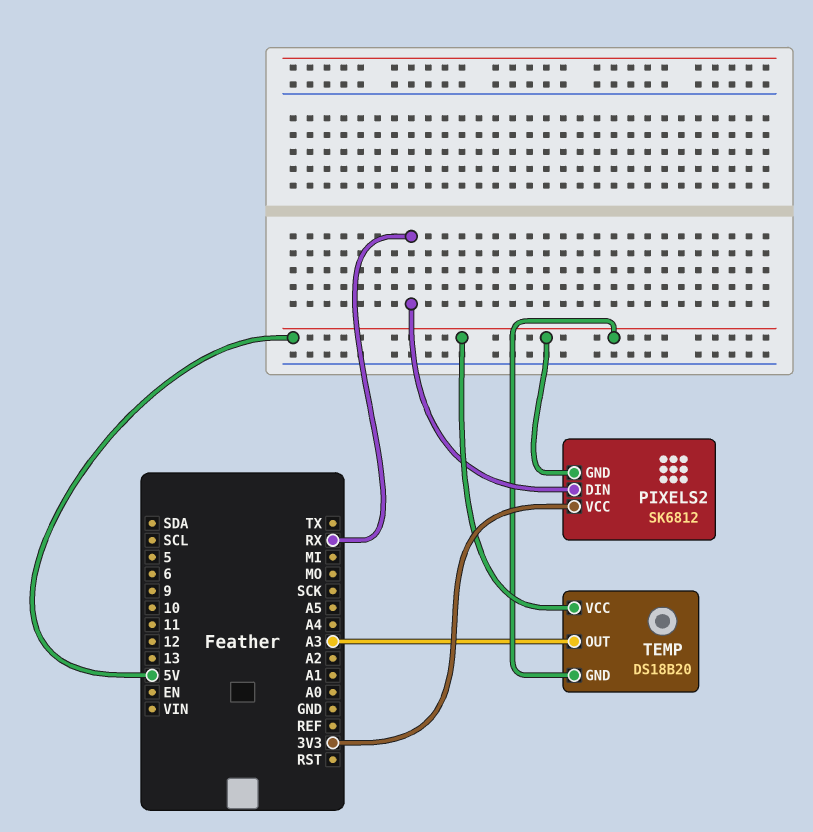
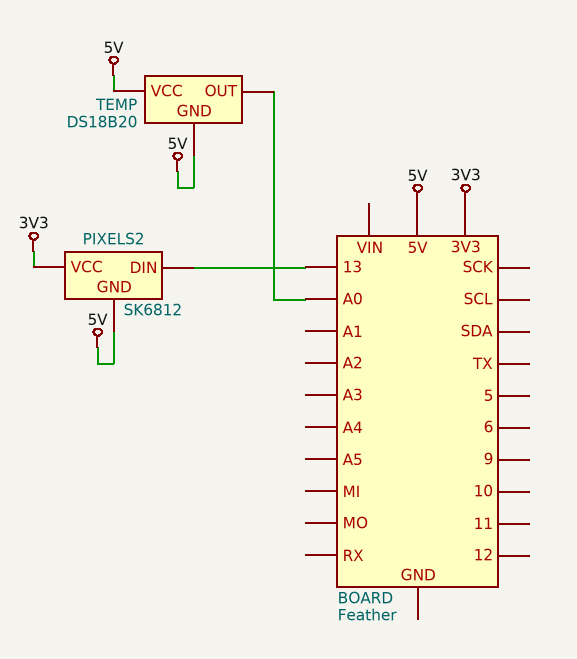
PIXELS2 pin DIN: RX -> 13
TEMP pin OUT: A3 -> A0

